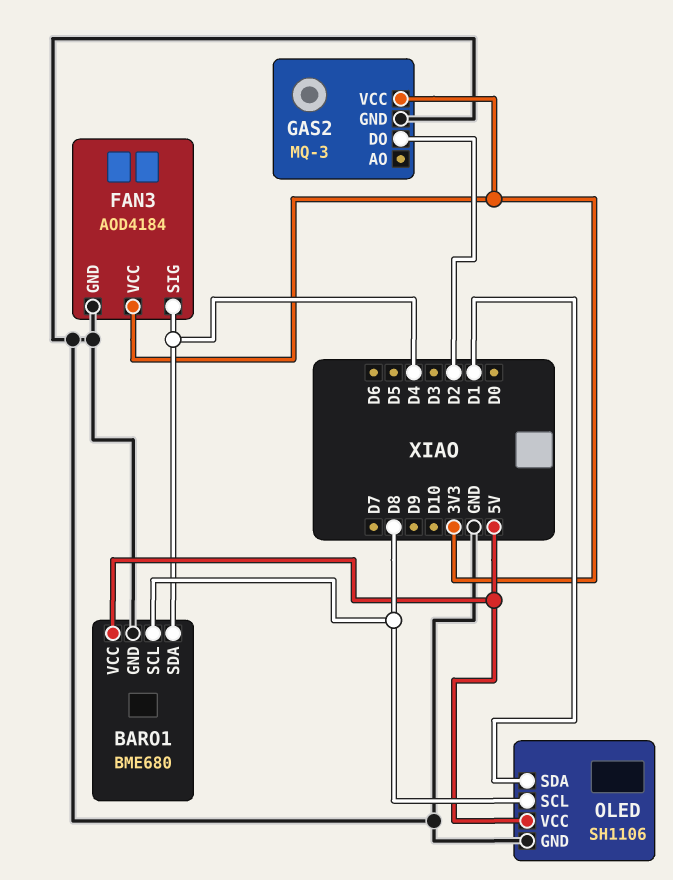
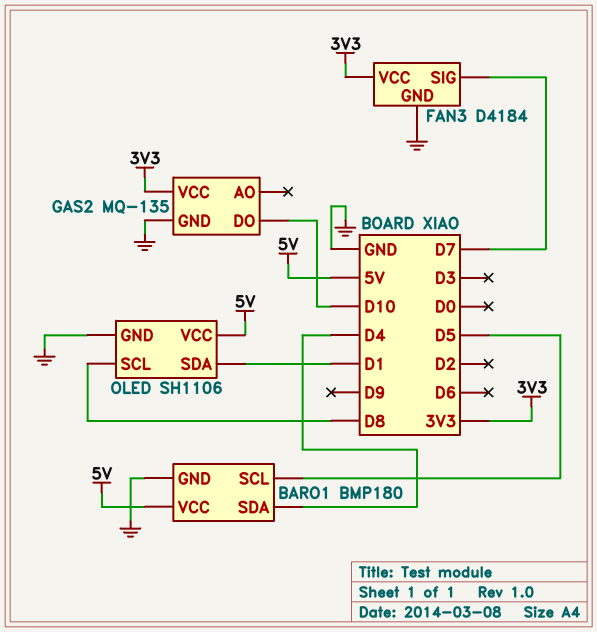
BARO1: BME680 -> BMP180
BARO1 pin SCL: D8 -> D5
FAN3: AOD4184 -> D4184
FAN3 pin SIG: D4 -> D7
GAS2: MQ-3 -> MQ-135
GAS2 pin DO: D2 -> D10

